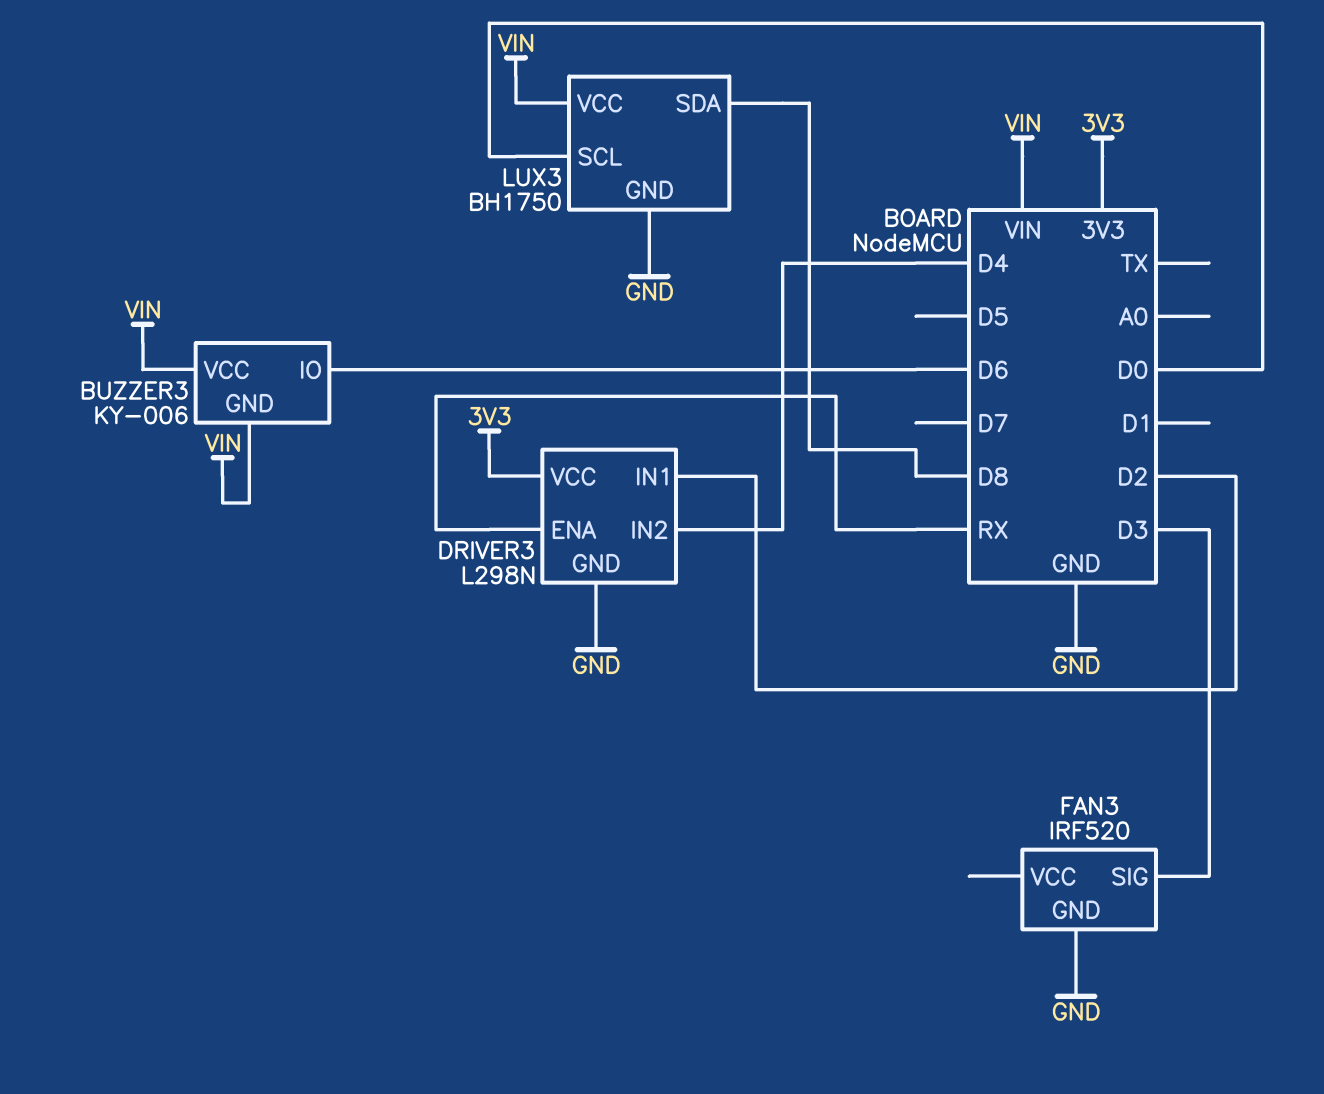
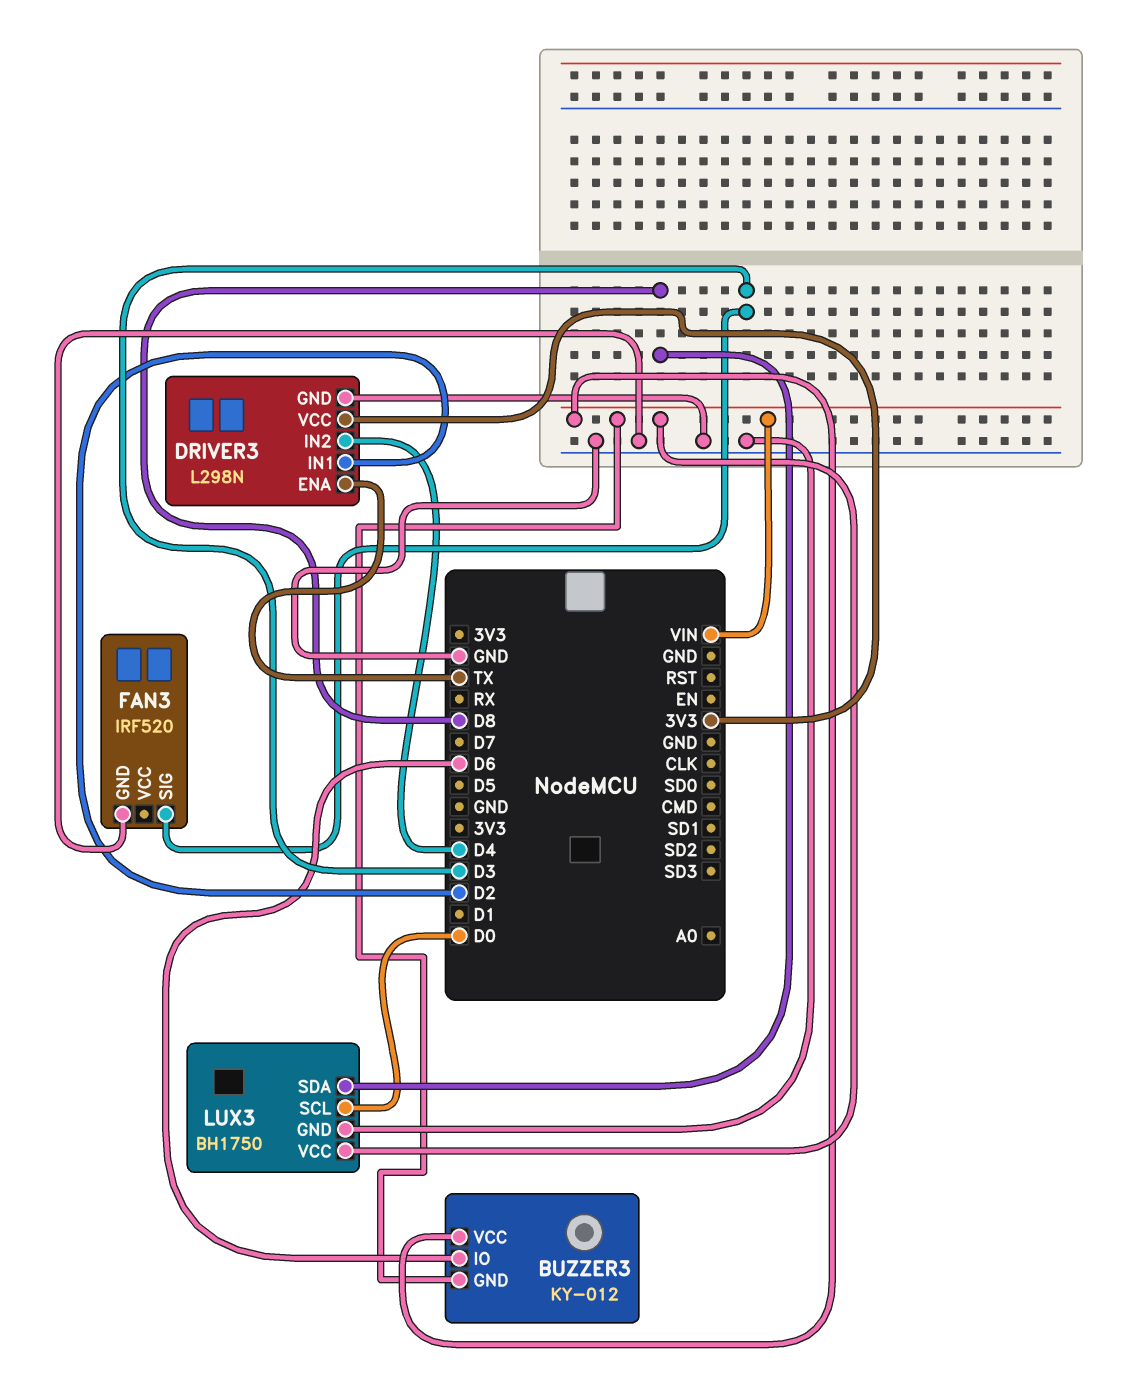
BUZZER3: KY-006 -> KY-012
DRIVER3 pin ENA: RX -> TX

